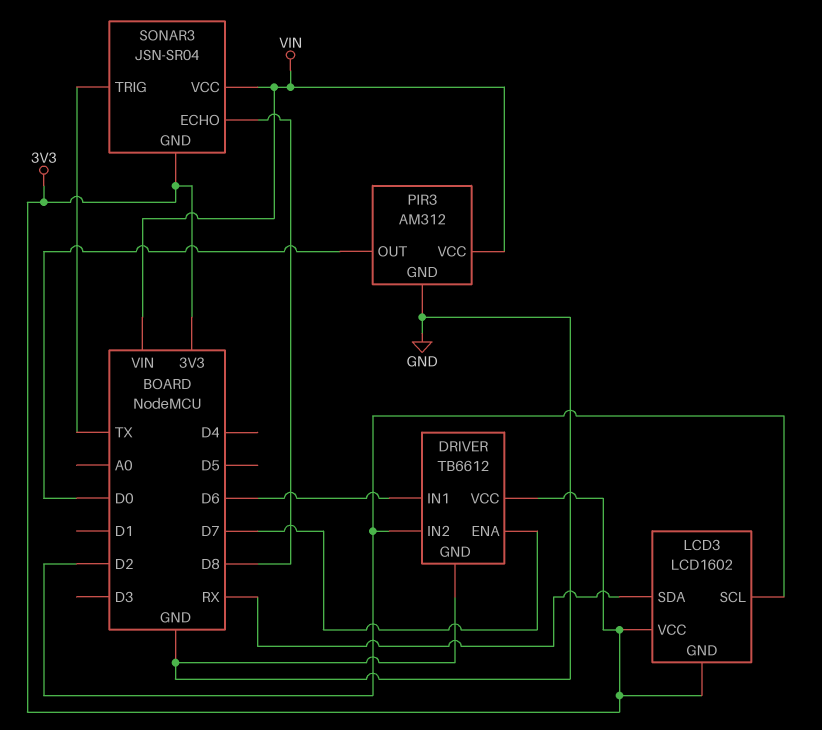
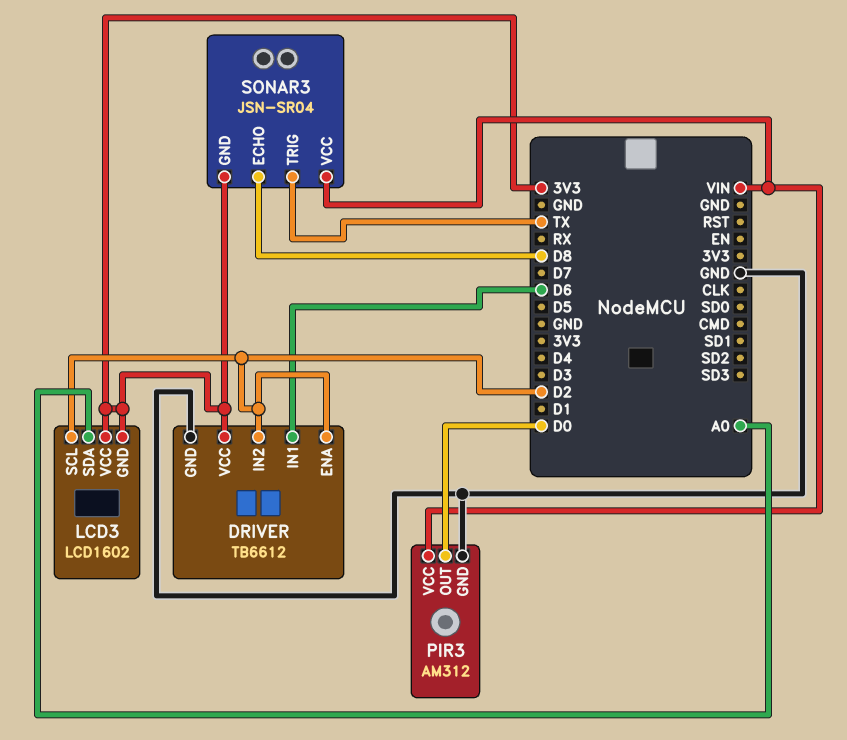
DRIVER pin ENA: D7 -> D2
LCD3 pin SDA: RX -> A0

